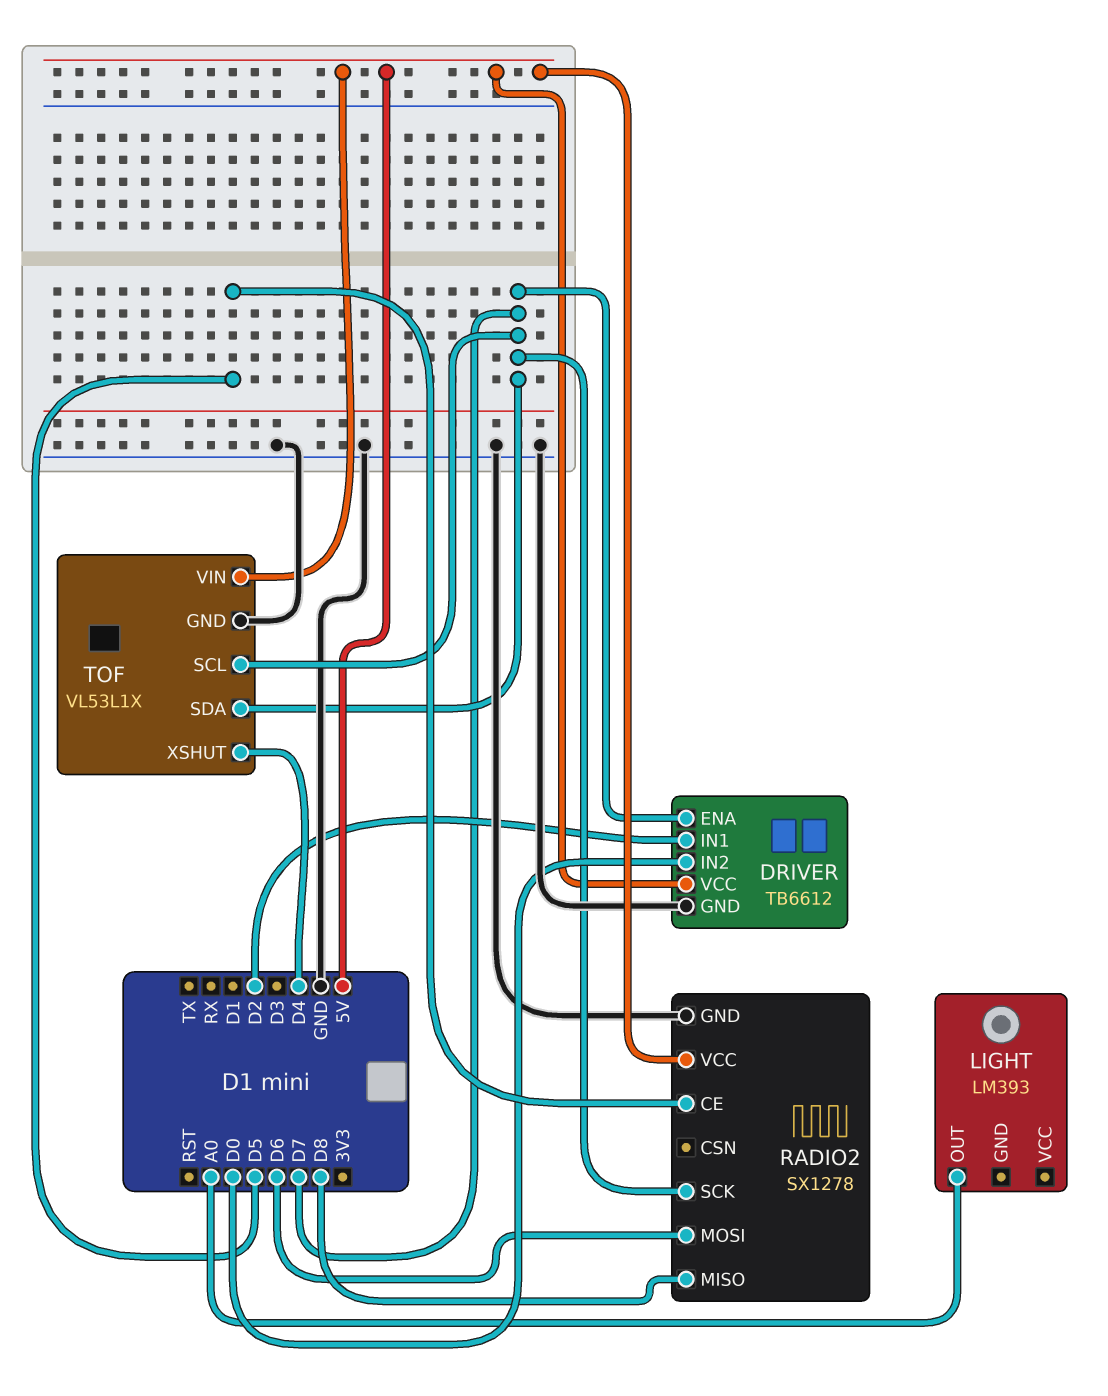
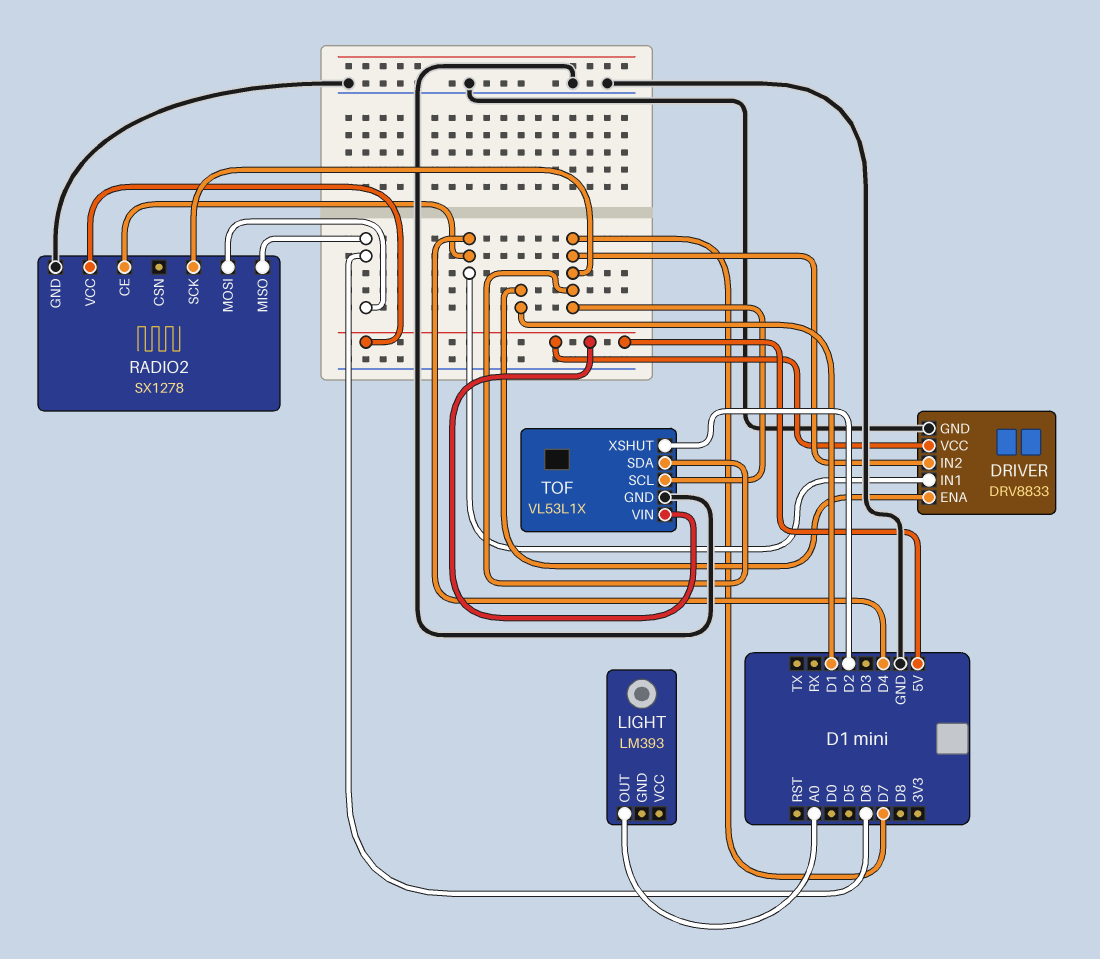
DRIVER: TB6612 -> DRV8833
DRIVER pin ENA: D7 -> D1
DRIVER pin IN1: D2 -> D4
DRIVER pin IN2: D0 -> D7
RADIO2 pin CE: D5 -> D4
RADIO2 pin MISO: D8 -> D6
TOF pin XSHUT: D4 -> D2

